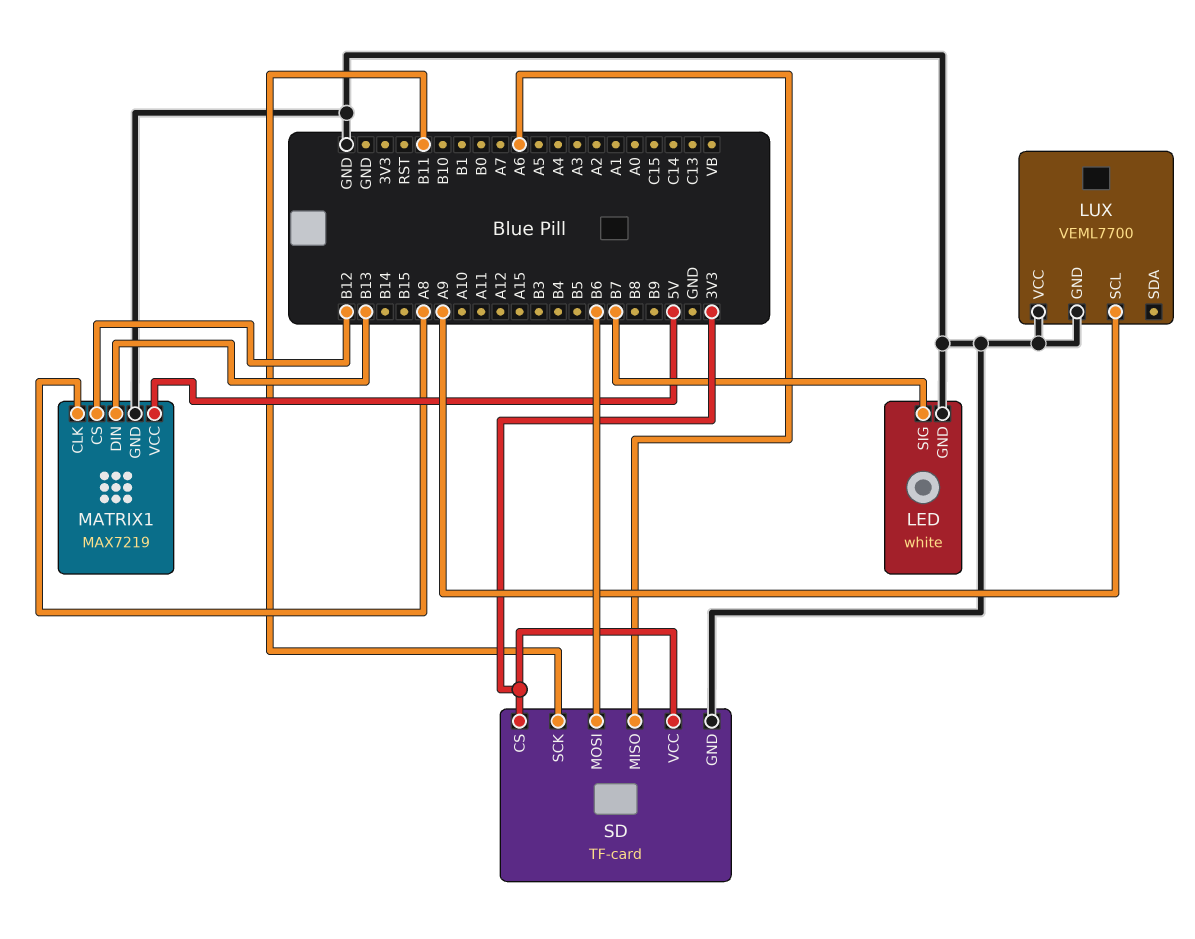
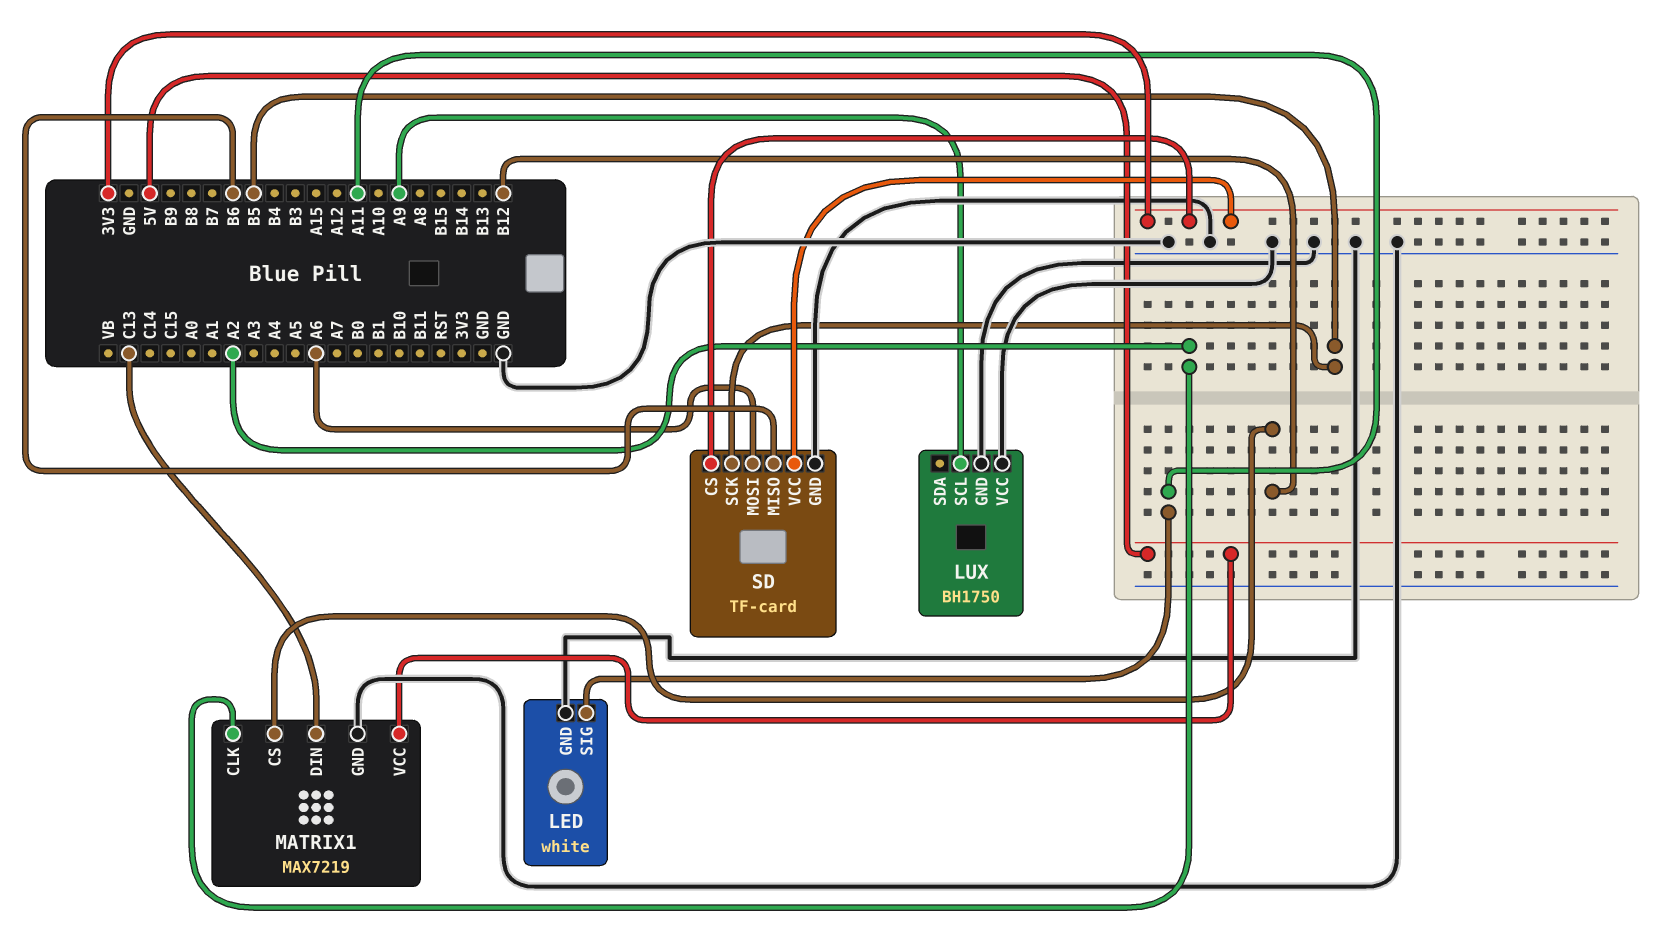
LED pin SIG: B7 -> A11
LUX: VEML7700 -> BH1750
MATRIX1 pin CLK: A8 -> A2
MATRIX1 pin DIN: B13 -> C13
SD pin MISO: A6 -> B6
SD pin MOSI: B6 -> A6
SD pin SCK: B11 -> B5

